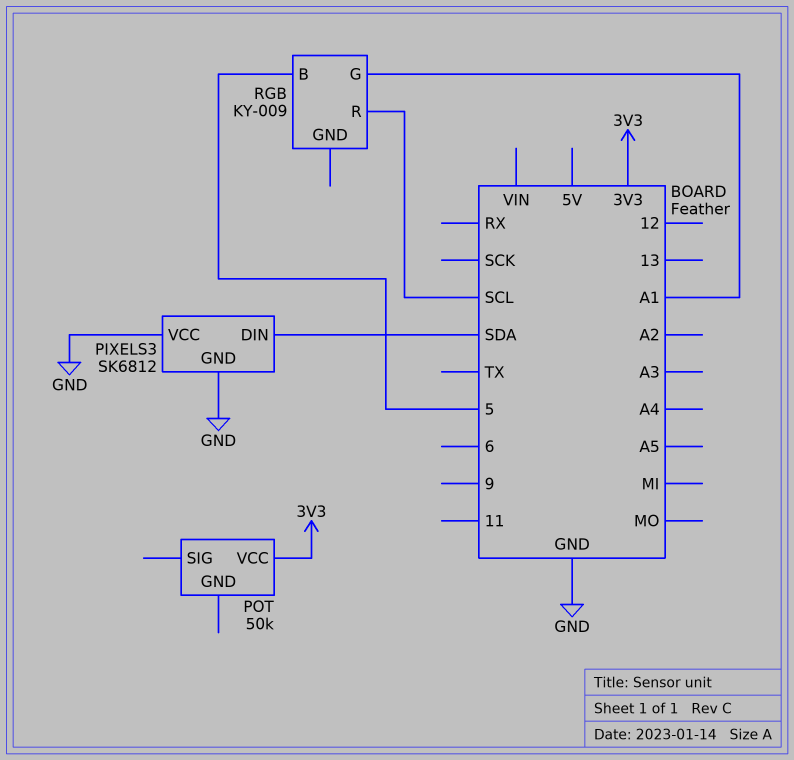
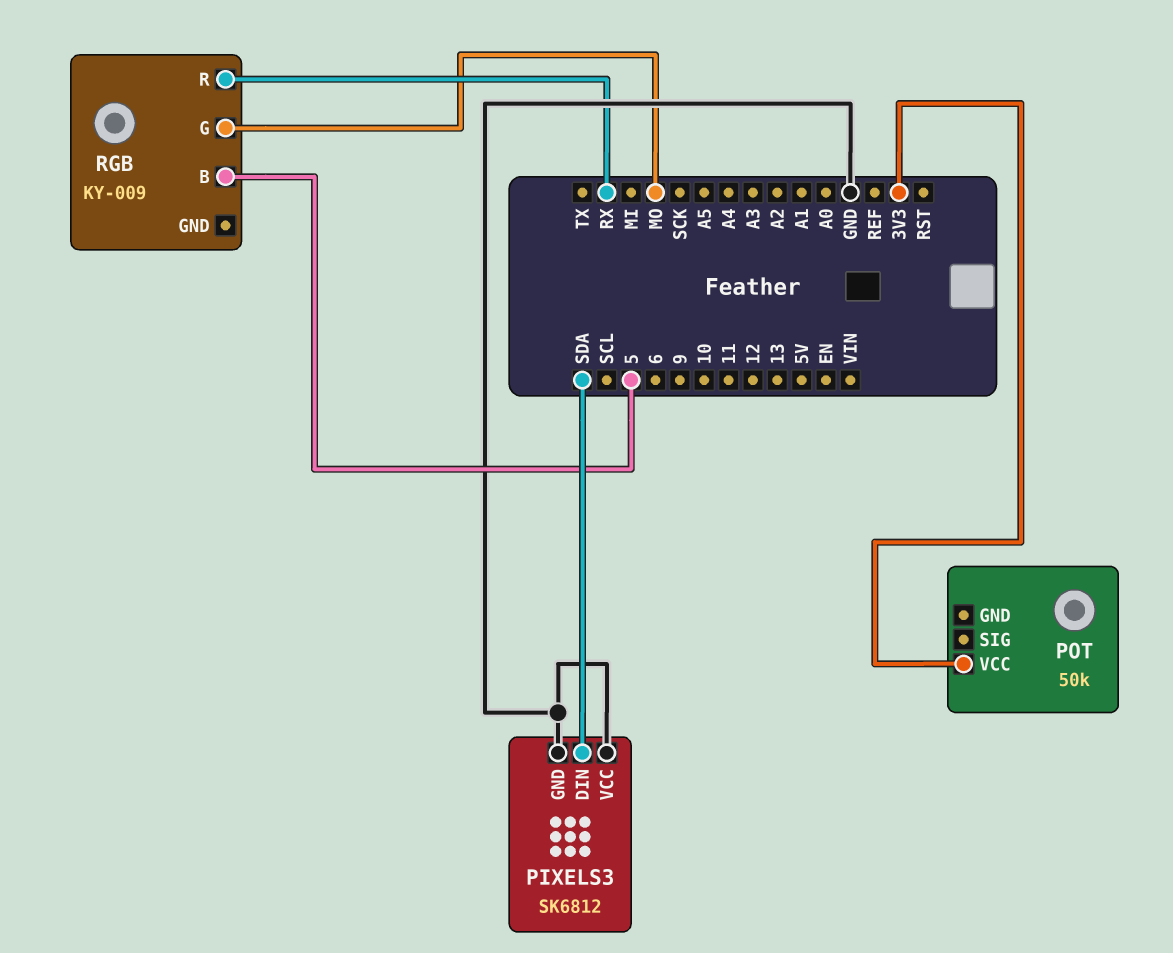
RGB pin G: A1 -> MO
RGB pin R: SCL -> RX

